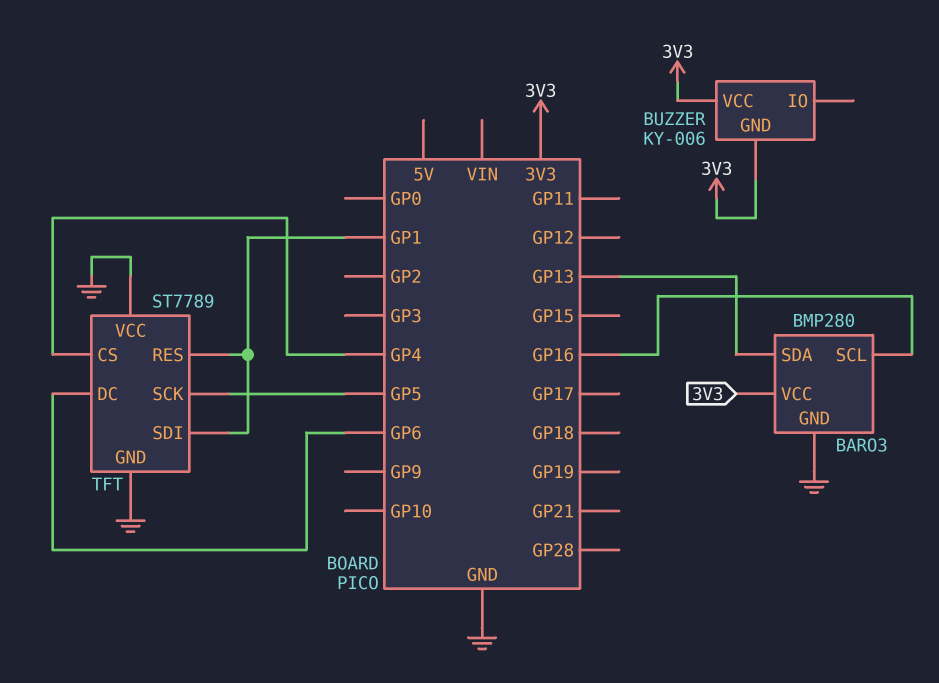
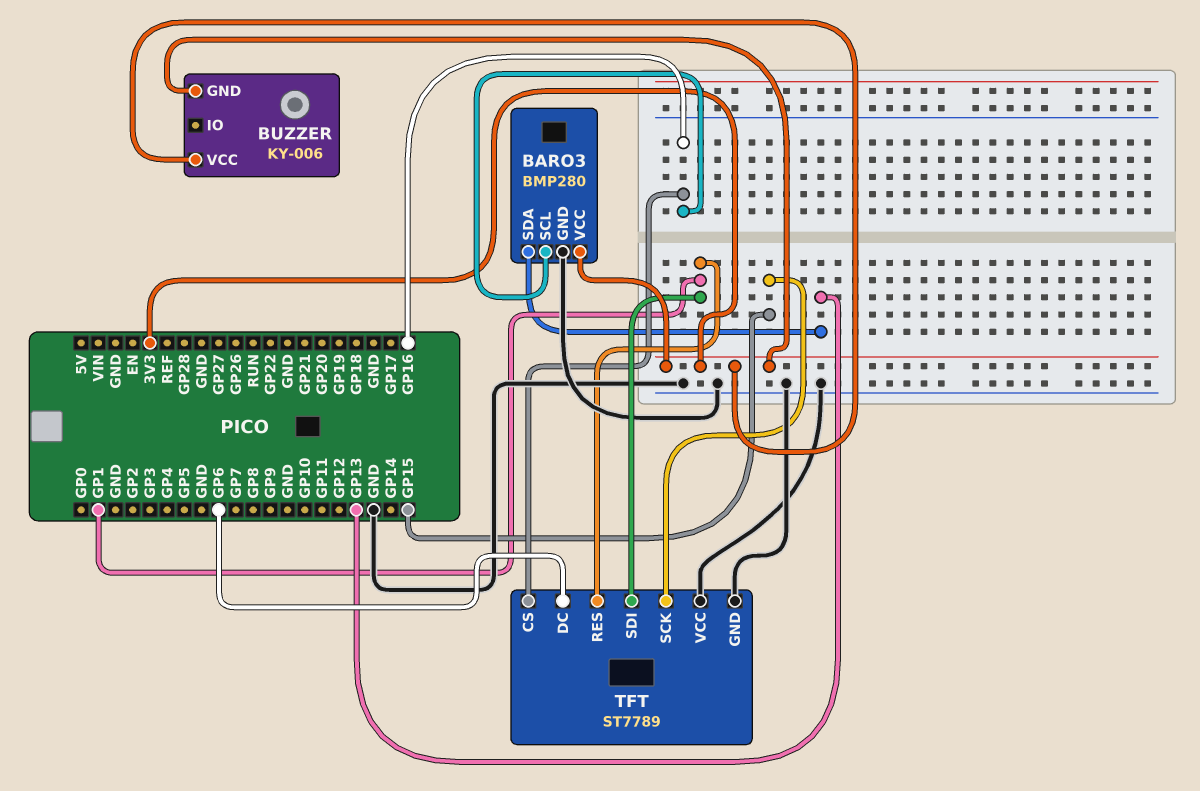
TFT pin CS: GP4 -> GP16
TFT pin SCK: GP5 -> GP15

